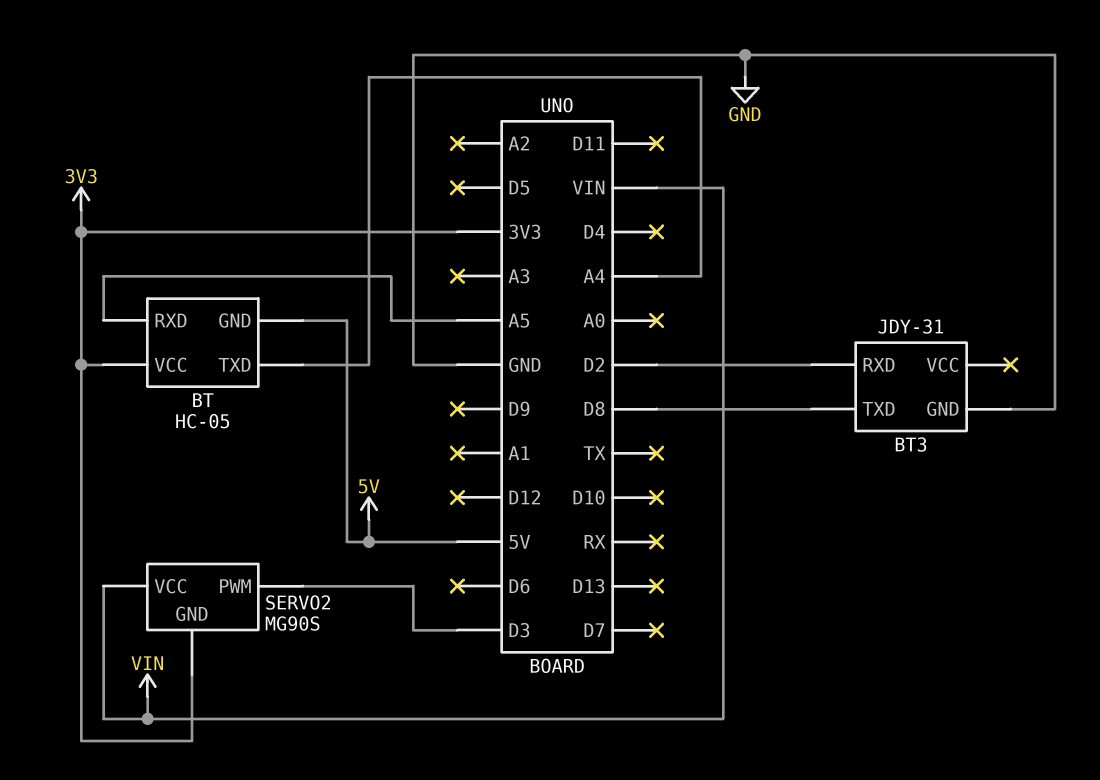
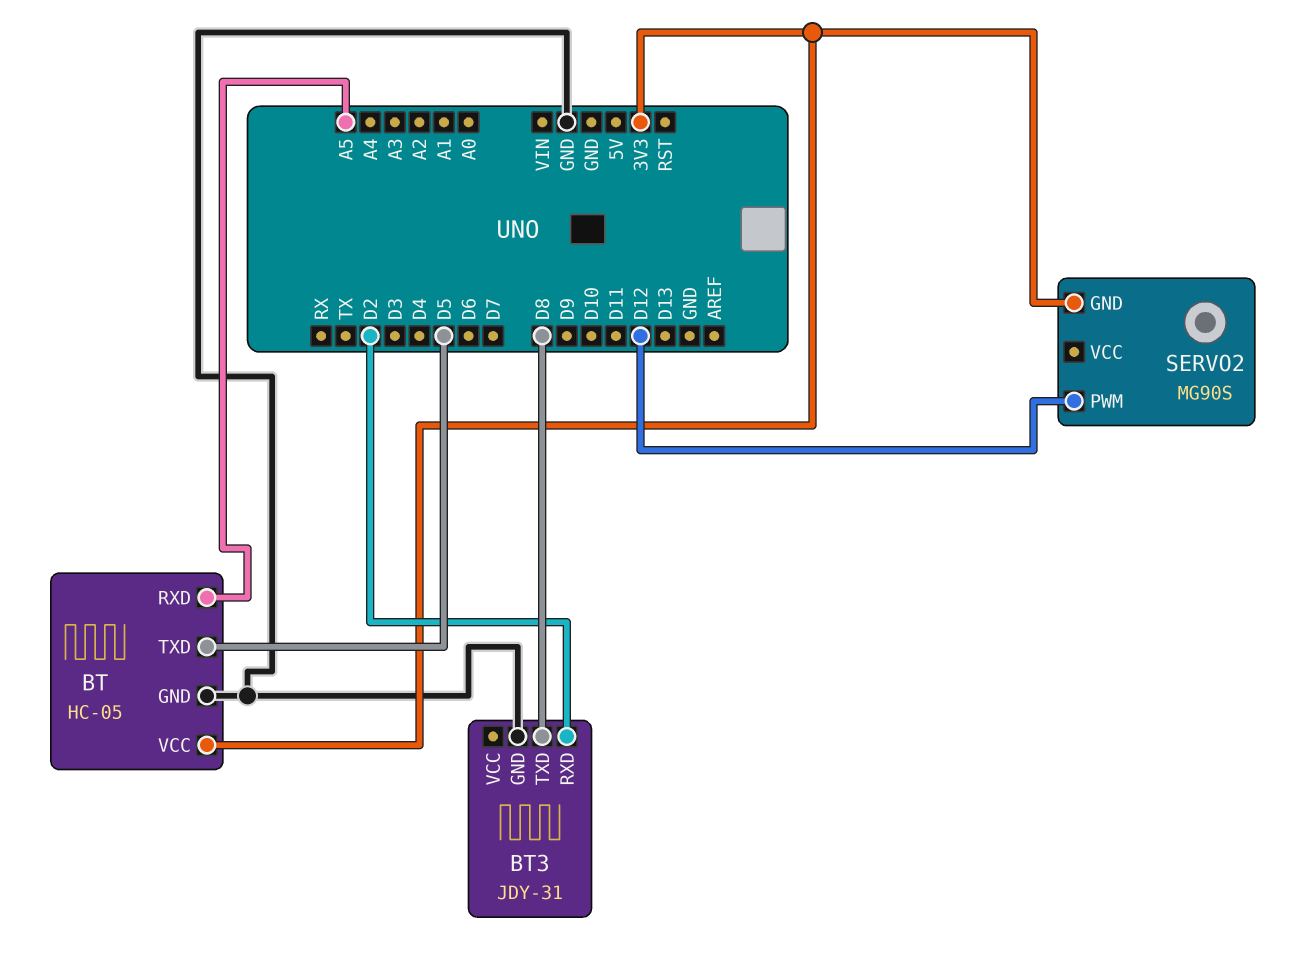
BT pin GND: 5V -> GND
BT pin TXD: A4 -> D5
SERVO2 pin PWM: D3 -> D12
SERVO2 pin VCC: VIN -> none

